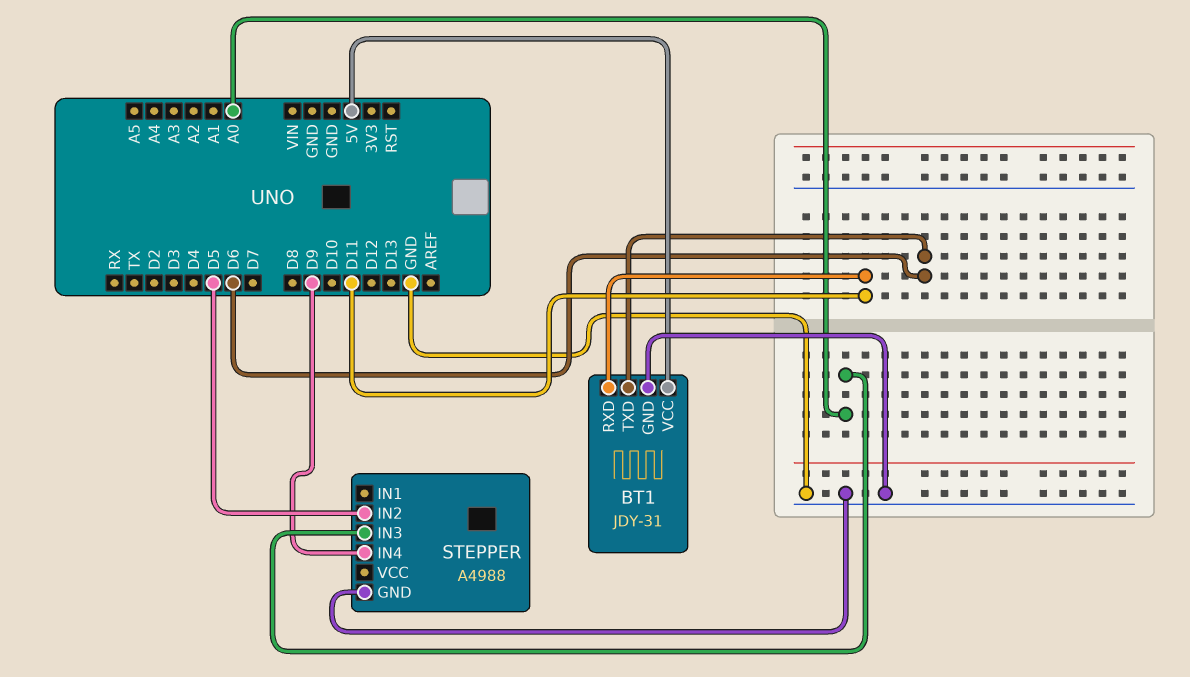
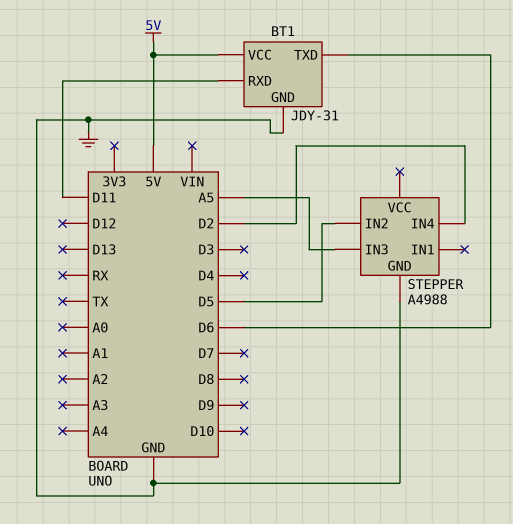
STEPPER pin IN3: A0 -> A5
STEPPER pin IN4: D9 -> D2

